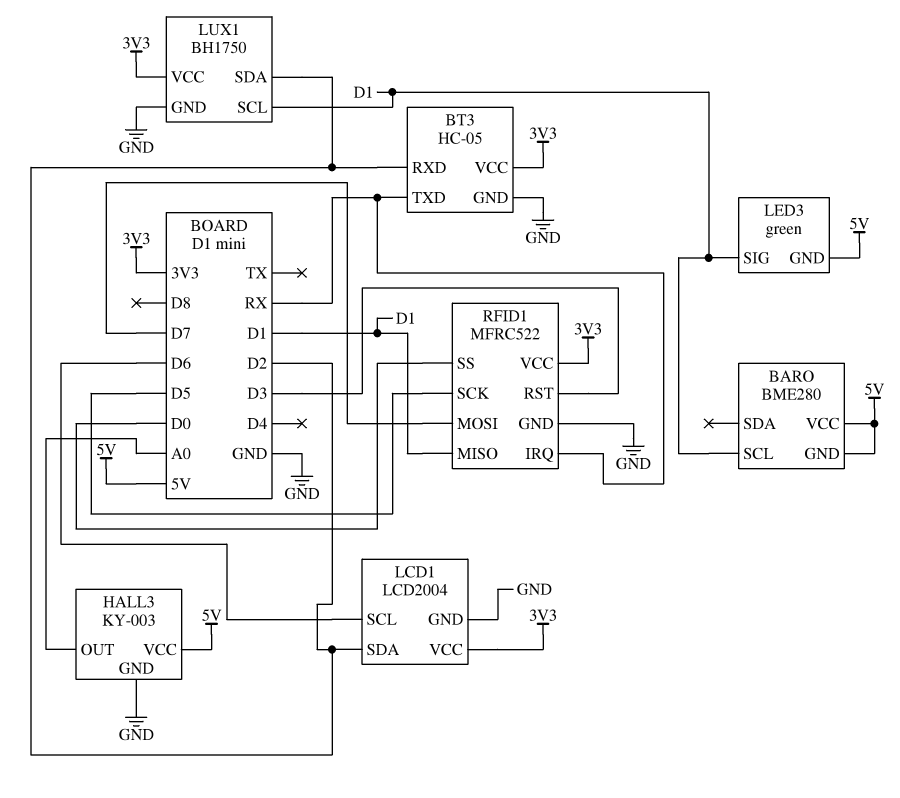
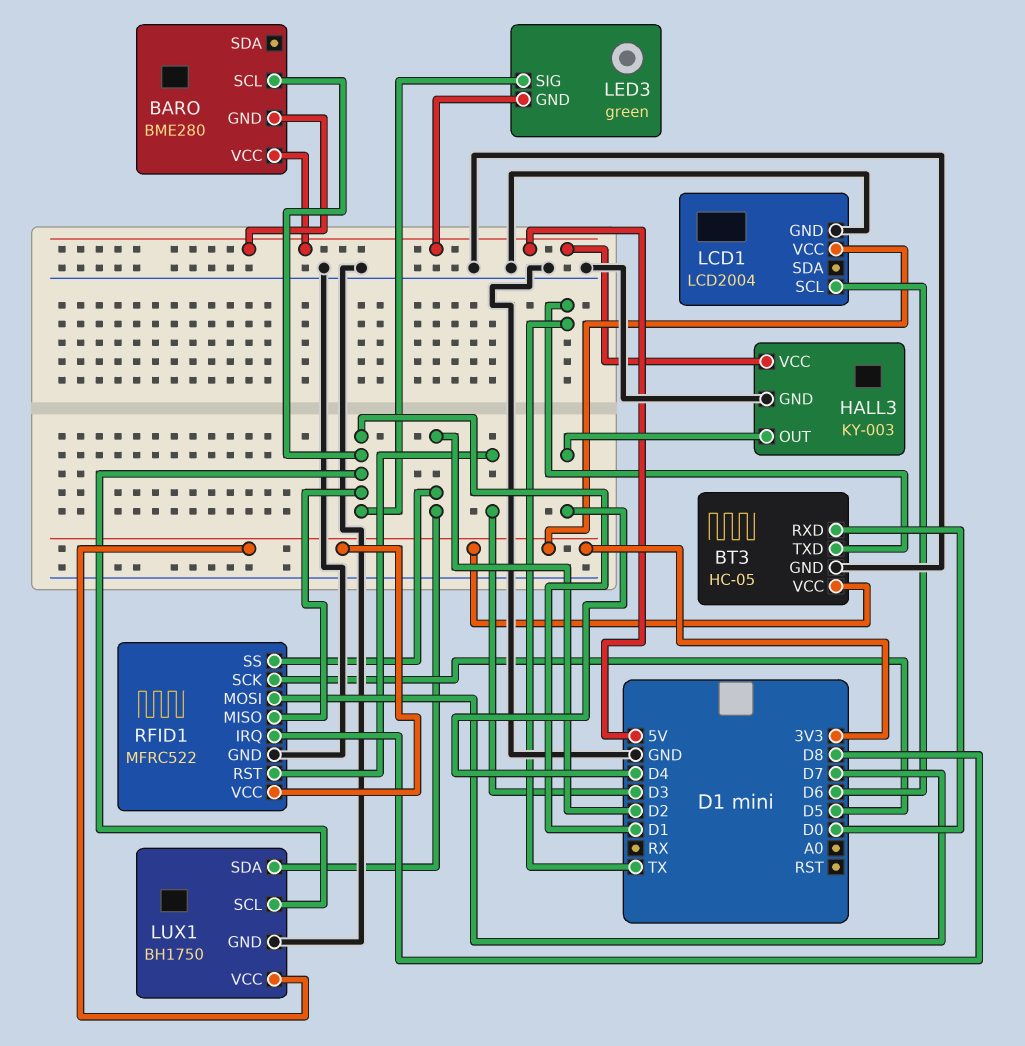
BT3 pin RXD: D2 -> D0
BT3 pin TXD: RX -> TX
HALL3 pin OUT: A0 -> D4
LCD1 pin SDA: D2 -> none
RFID1 pin IRQ: RX -> D8
RFID1 pin SS: D0 -> D2

